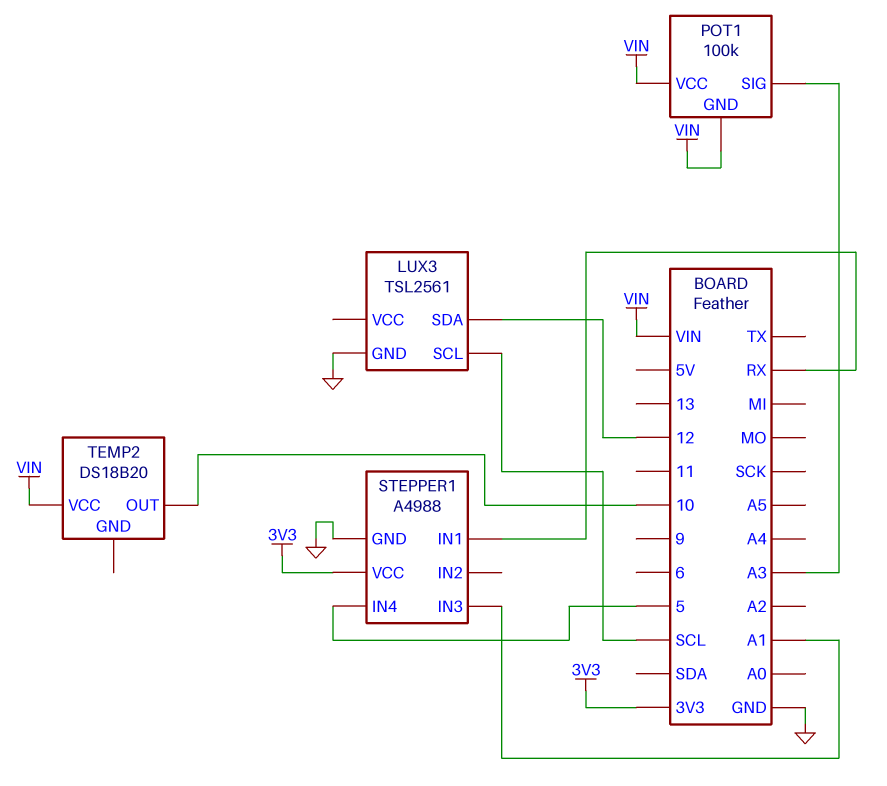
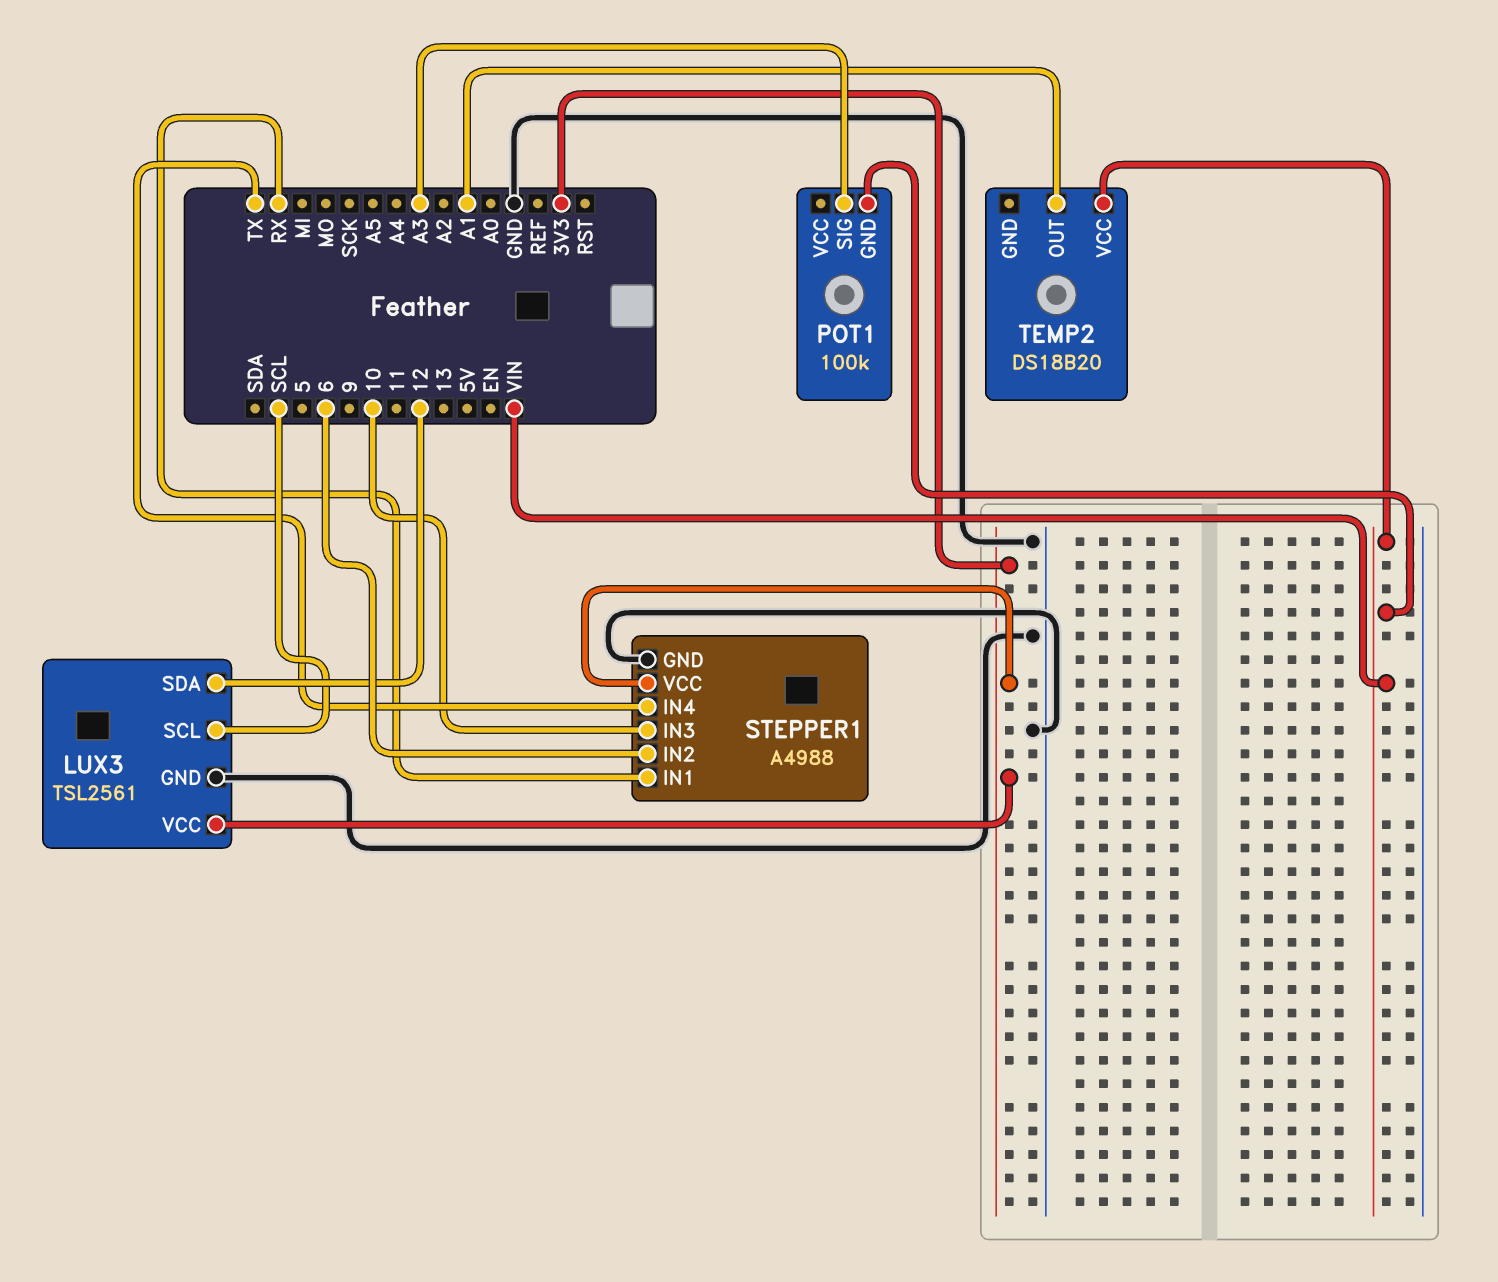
LUX3 pin VCC: none -> 3V3
POT1 pin VCC: VIN -> none
STEPPER1 pin IN2: none -> 6
STEPPER1 pin IN3: A1 -> 10
STEPPER1 pin IN4: 5 -> TX
TEMP2 pin OUT: 10 -> A1

